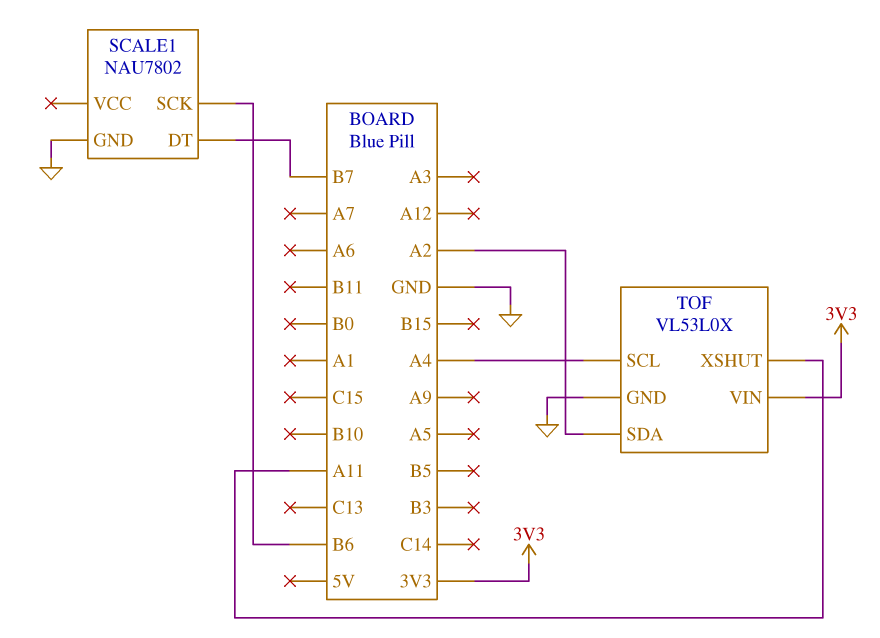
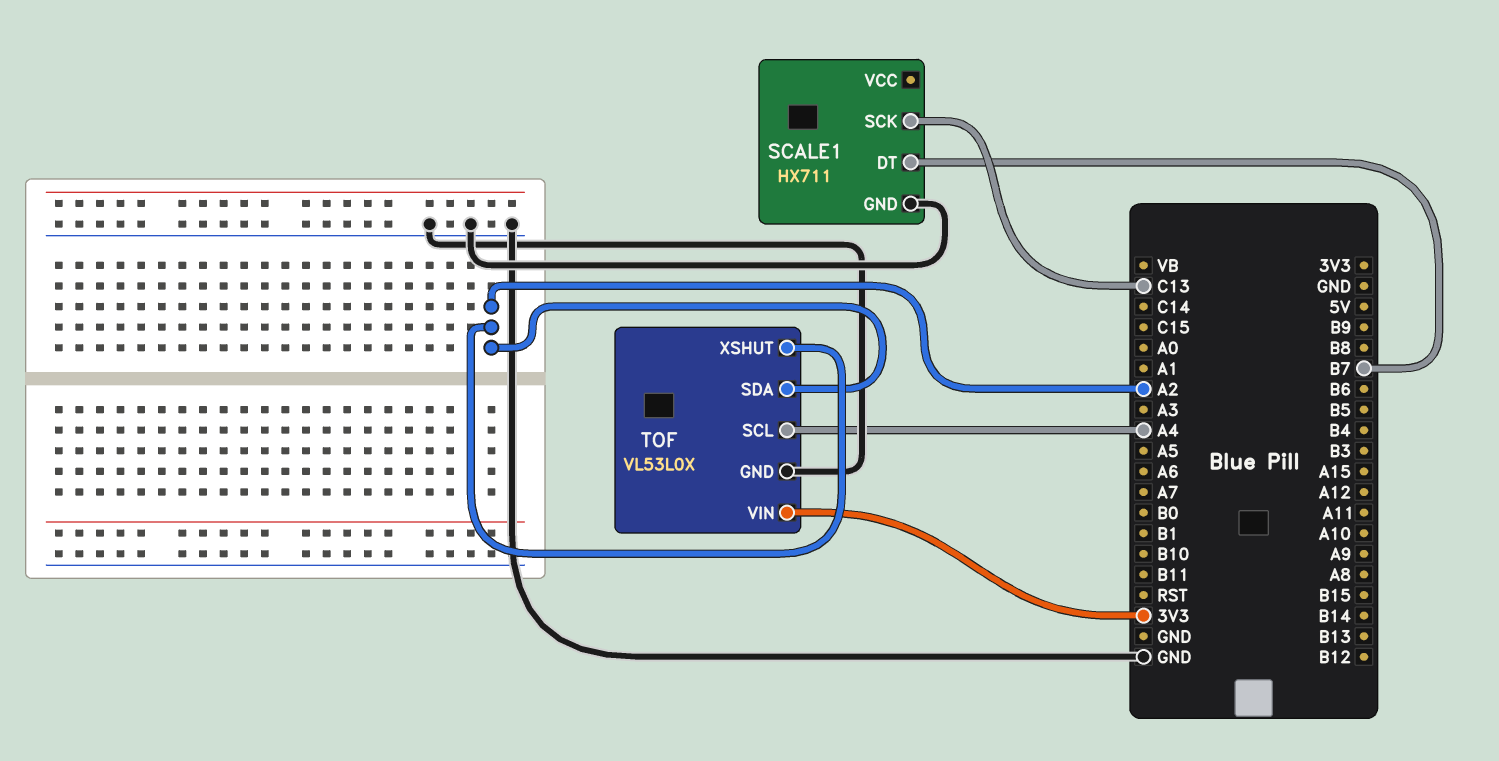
SCALE1: NAU7802 -> HX711
SCALE1 pin SCK: B6 -> C13
TOF pin XSHUT: A11 -> A2

